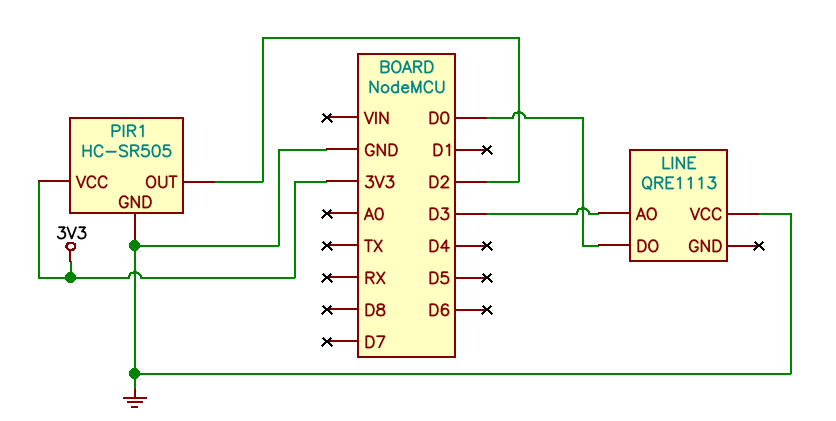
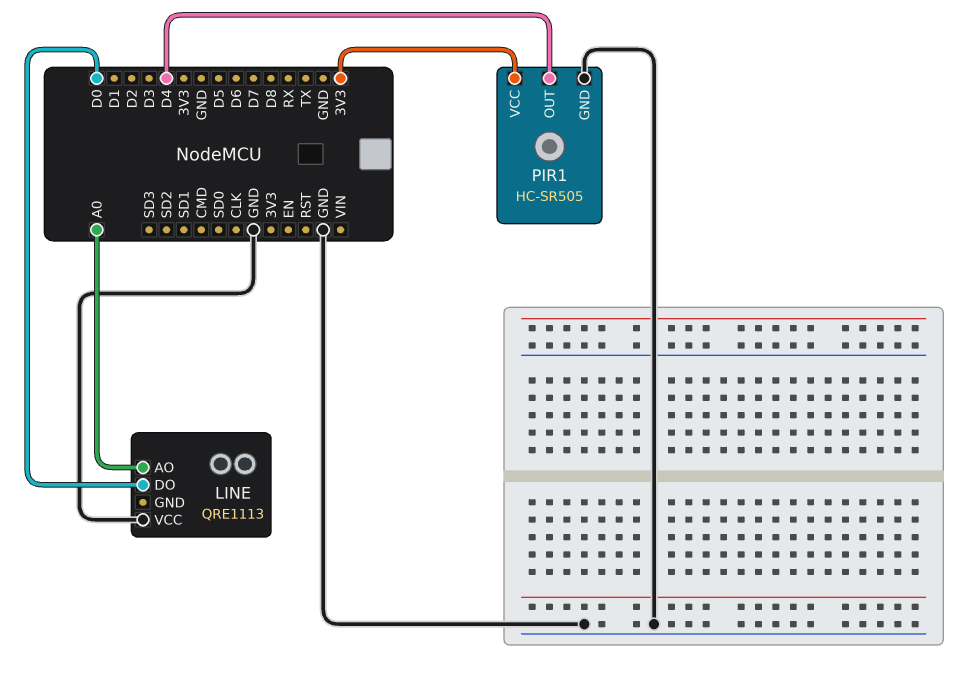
LINE pin AO: D3 -> A0
PIR1 pin OUT: D2 -> D4

